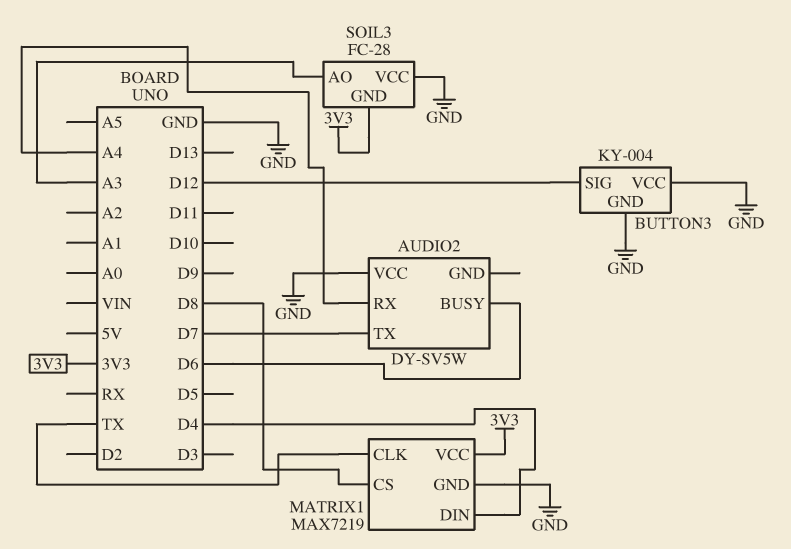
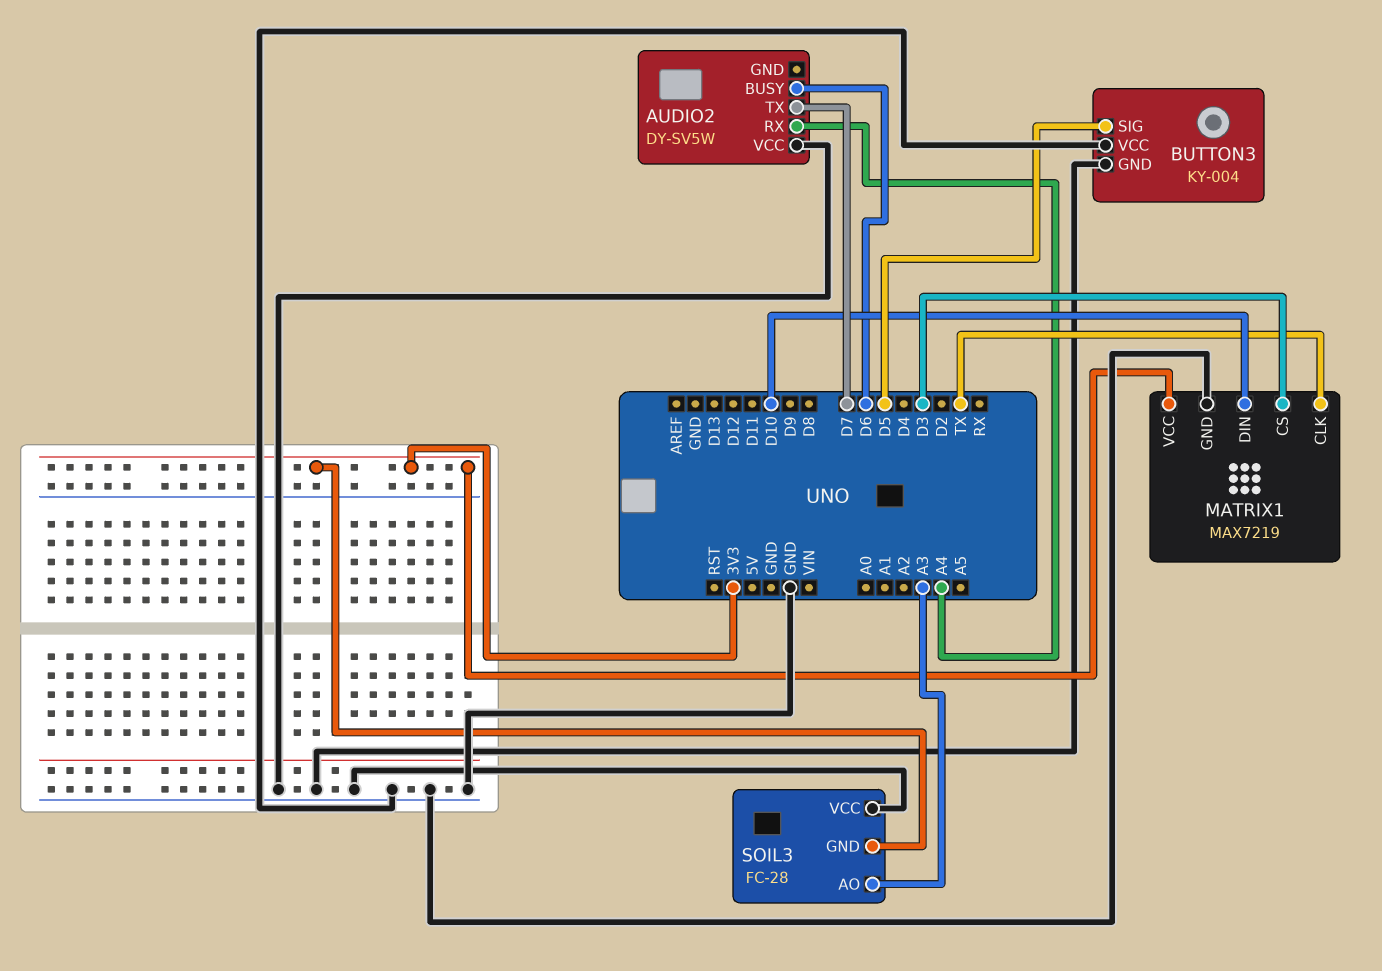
BUTTON3 pin SIG: D12 -> D5
MATRIX1 pin CS: D8 -> D3
MATRIX1 pin DIN: D4 -> D10

